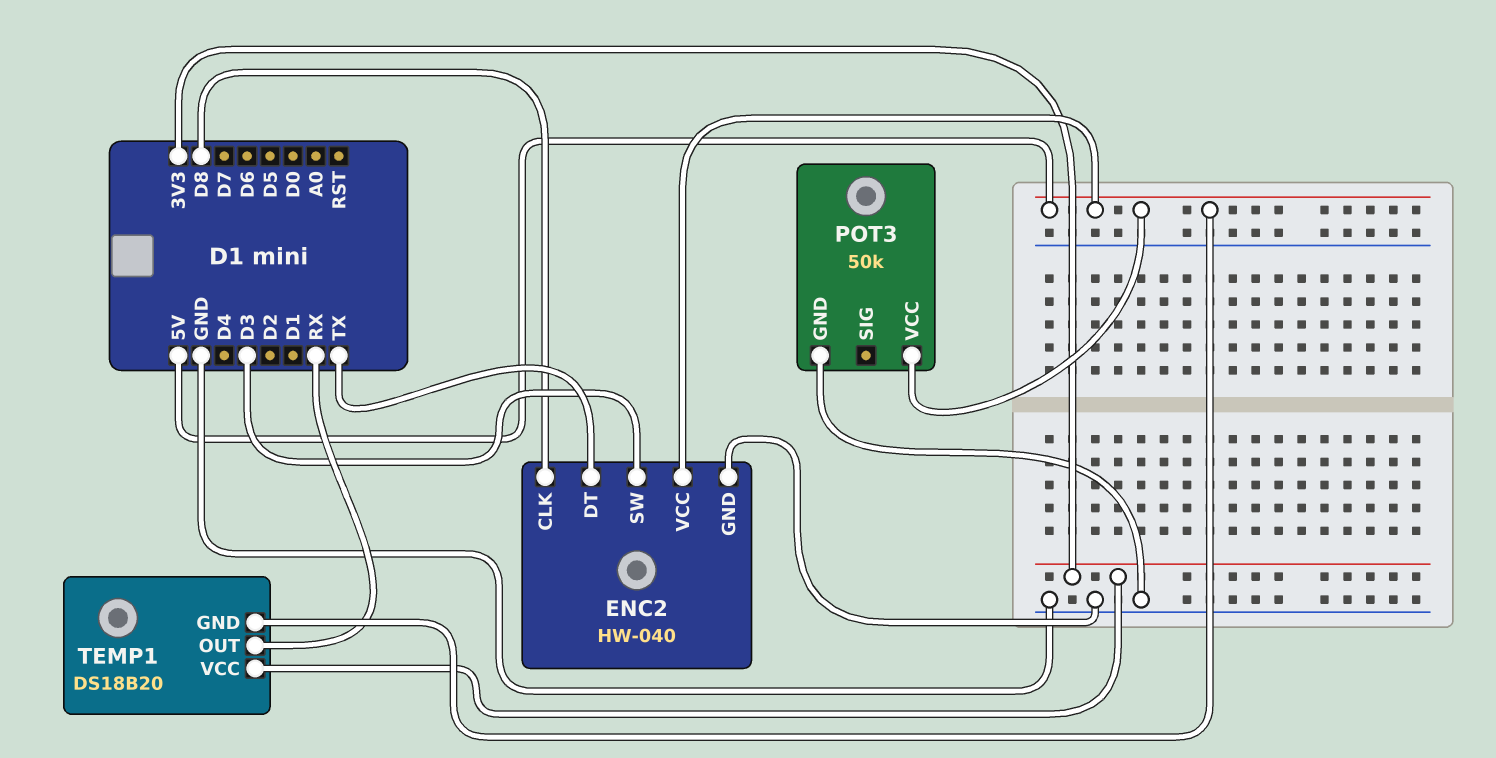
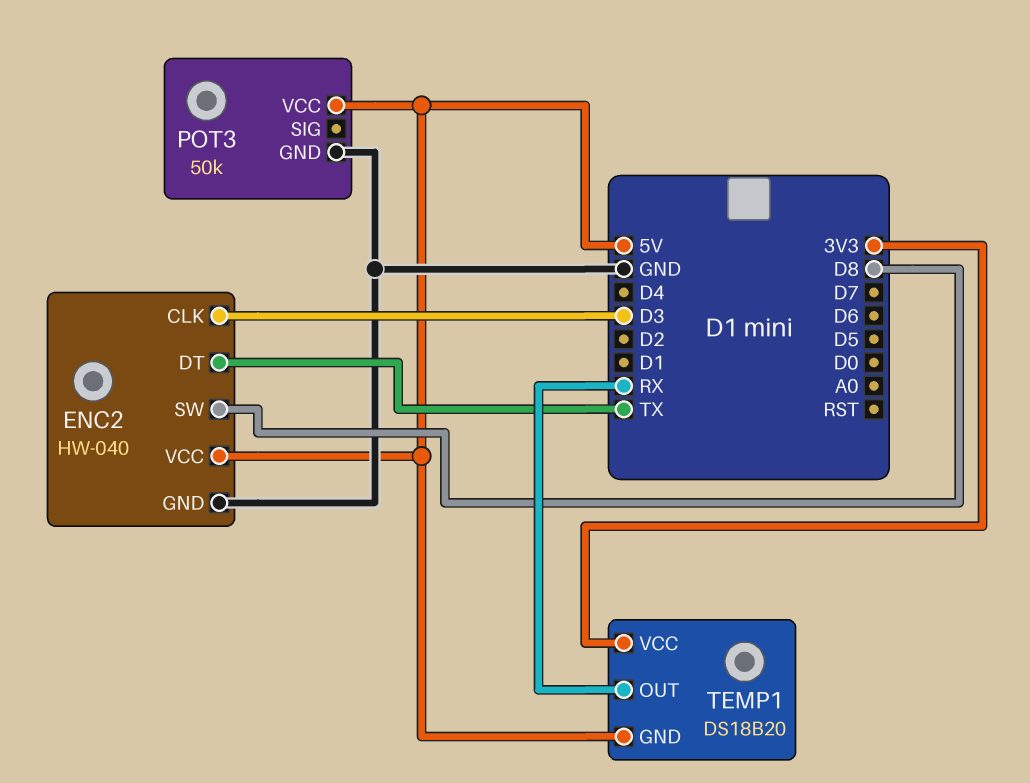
ENC2 pin CLK: D8 -> D3
ENC2 pin SW: D3 -> D8

